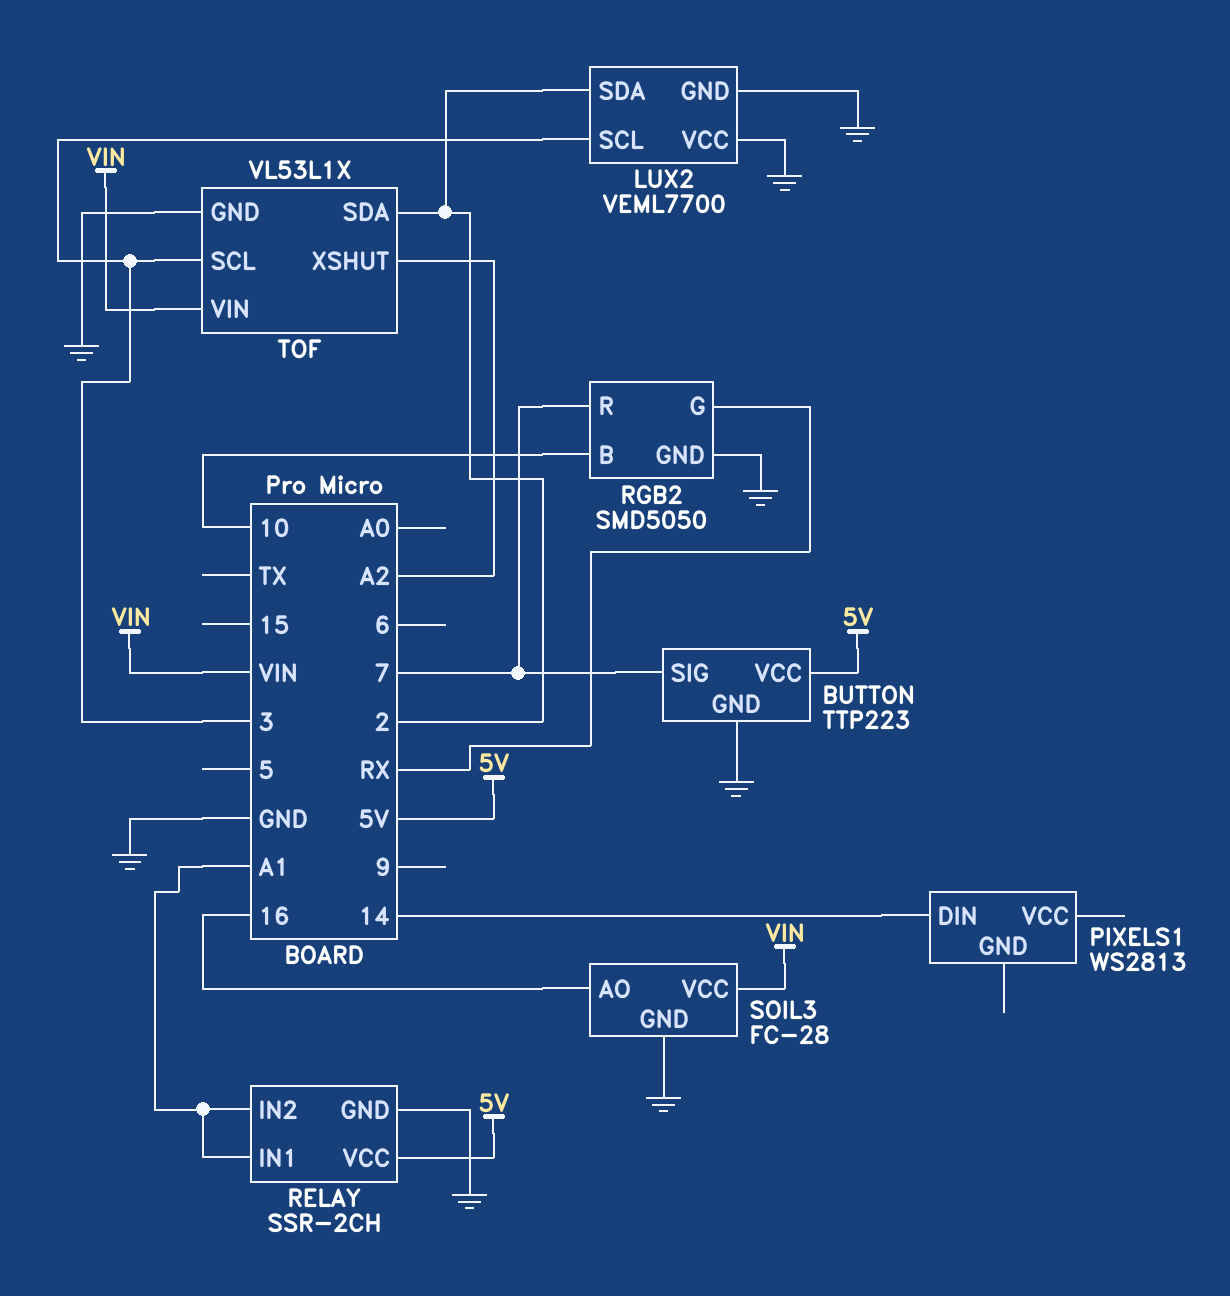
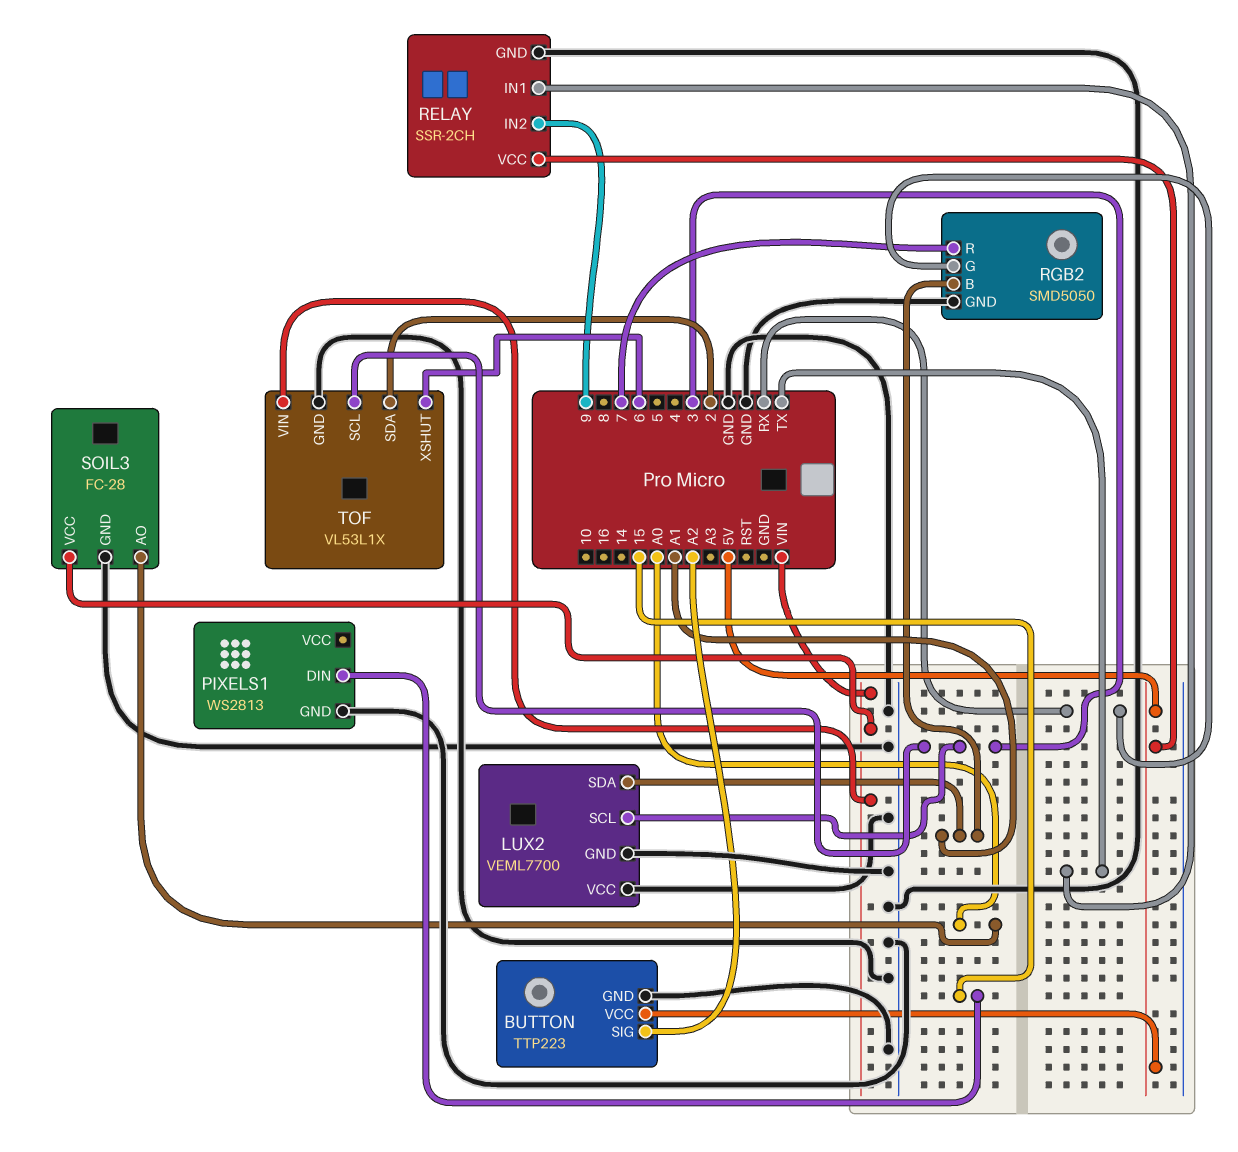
BUTTON pin SIG: 7 -> A2
LUX2 pin SDA: 2 -> A1
PIXELS1 pin DIN: 14 -> 15
PIXELS1 pin GND: none -> GND
RELAY pin IN1: A1 -> TX
RELAY pin IN2: A1 -> 9
RGB2 pin B: 10 -> A1
SOIL3 pin AO: 16 -> A0
TOF pin XSHUT: A2 -> 6

